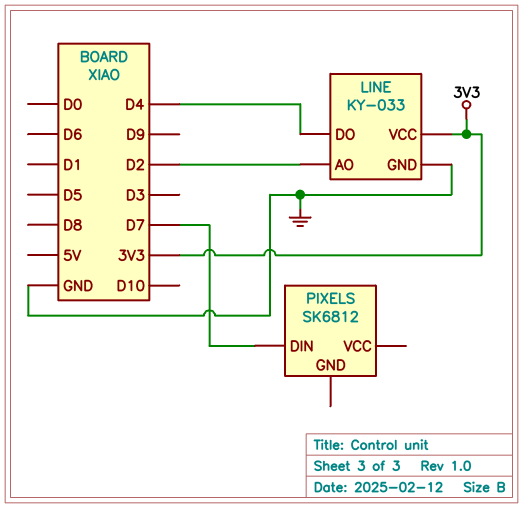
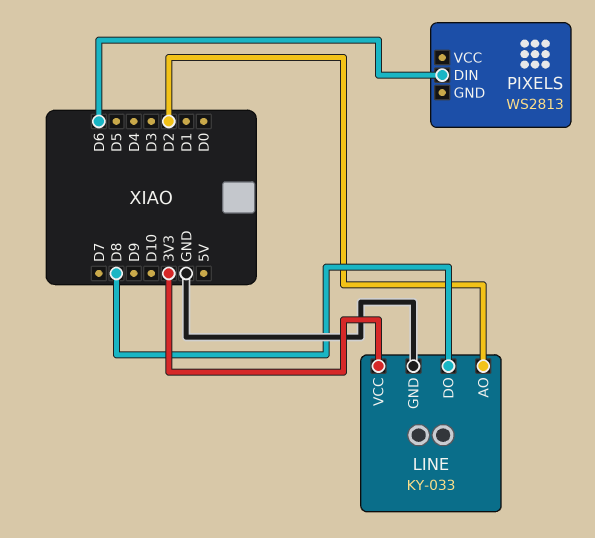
LINE pin DO: D4 -> D8
PIXELS: SK6812 -> WS2813
PIXELS pin DIN: D7 -> D6

